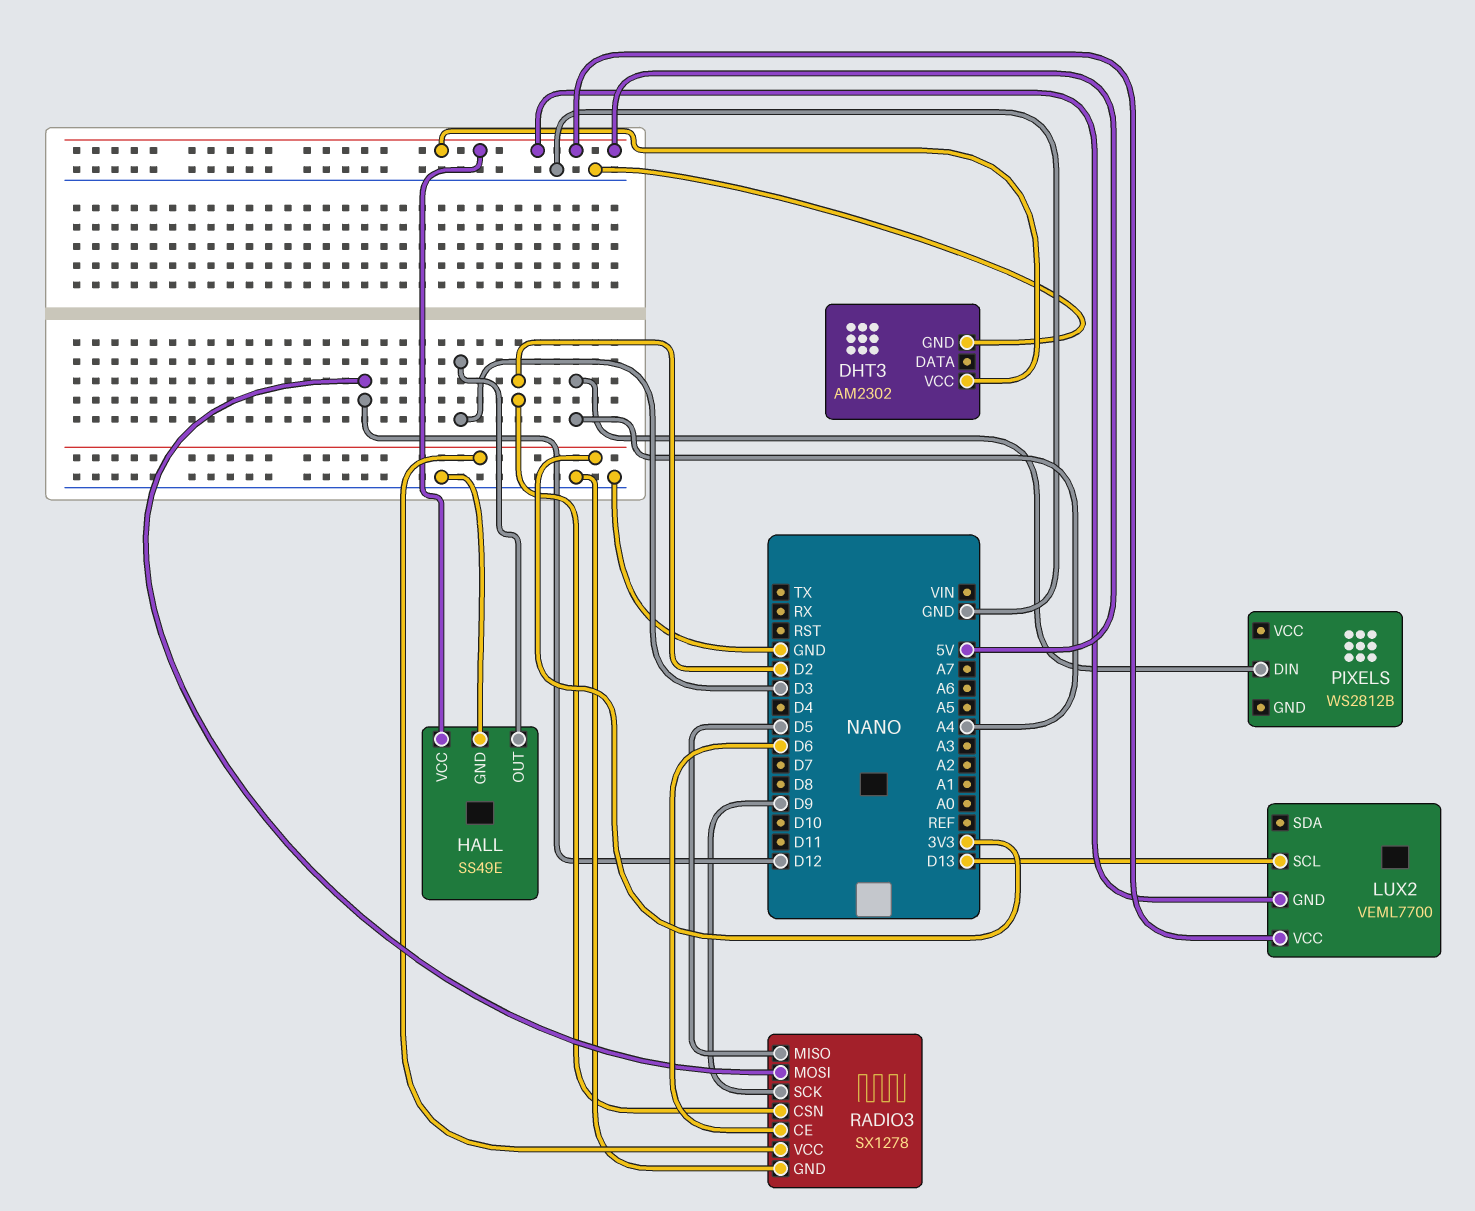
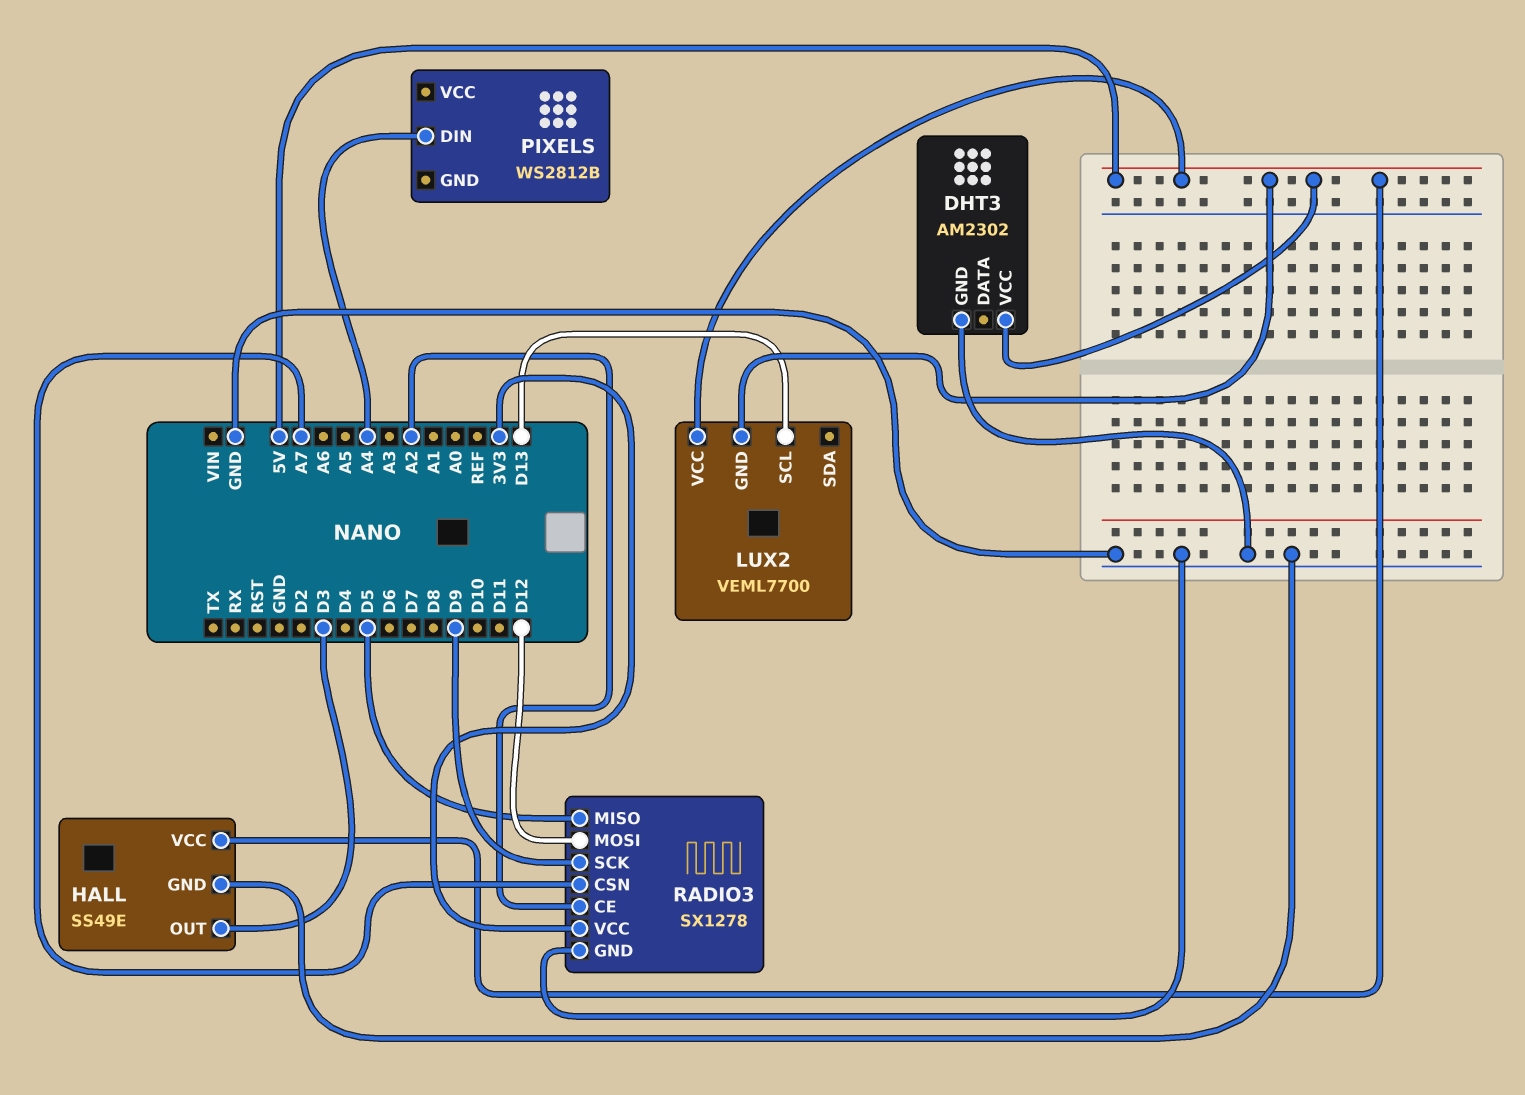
RADIO3 pin CE: D6 -> A2
RADIO3 pin CSN: D2 -> A7

